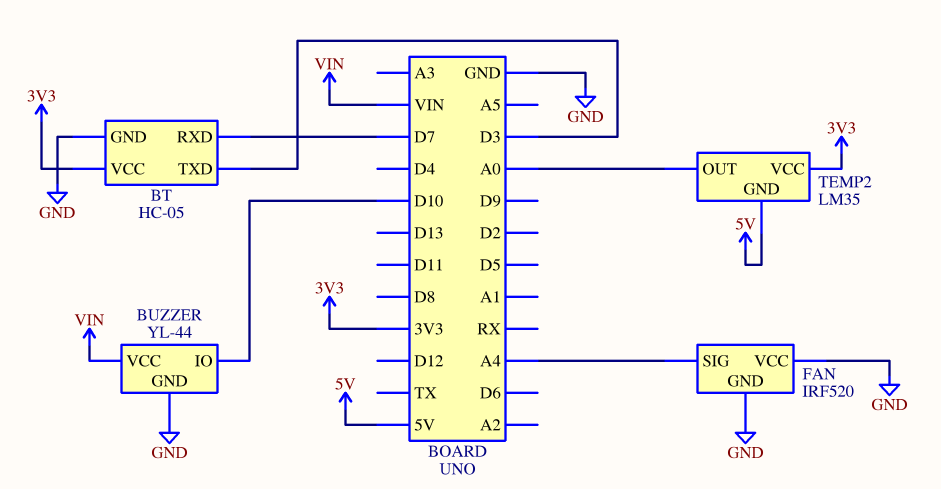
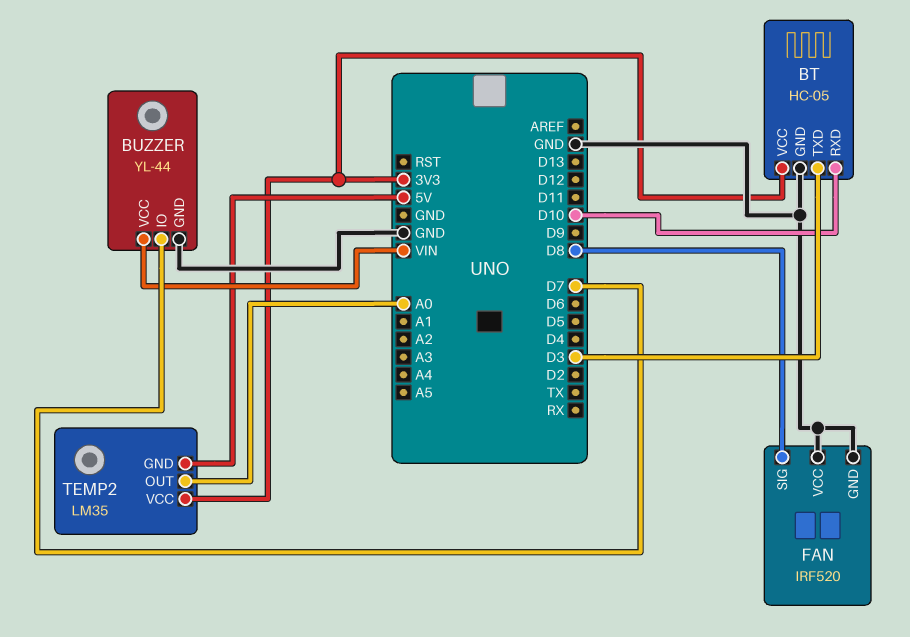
BT pin RXD: D7 -> D10
BUZZER pin IO: D10 -> D7
FAN pin SIG: A4 -> D8

